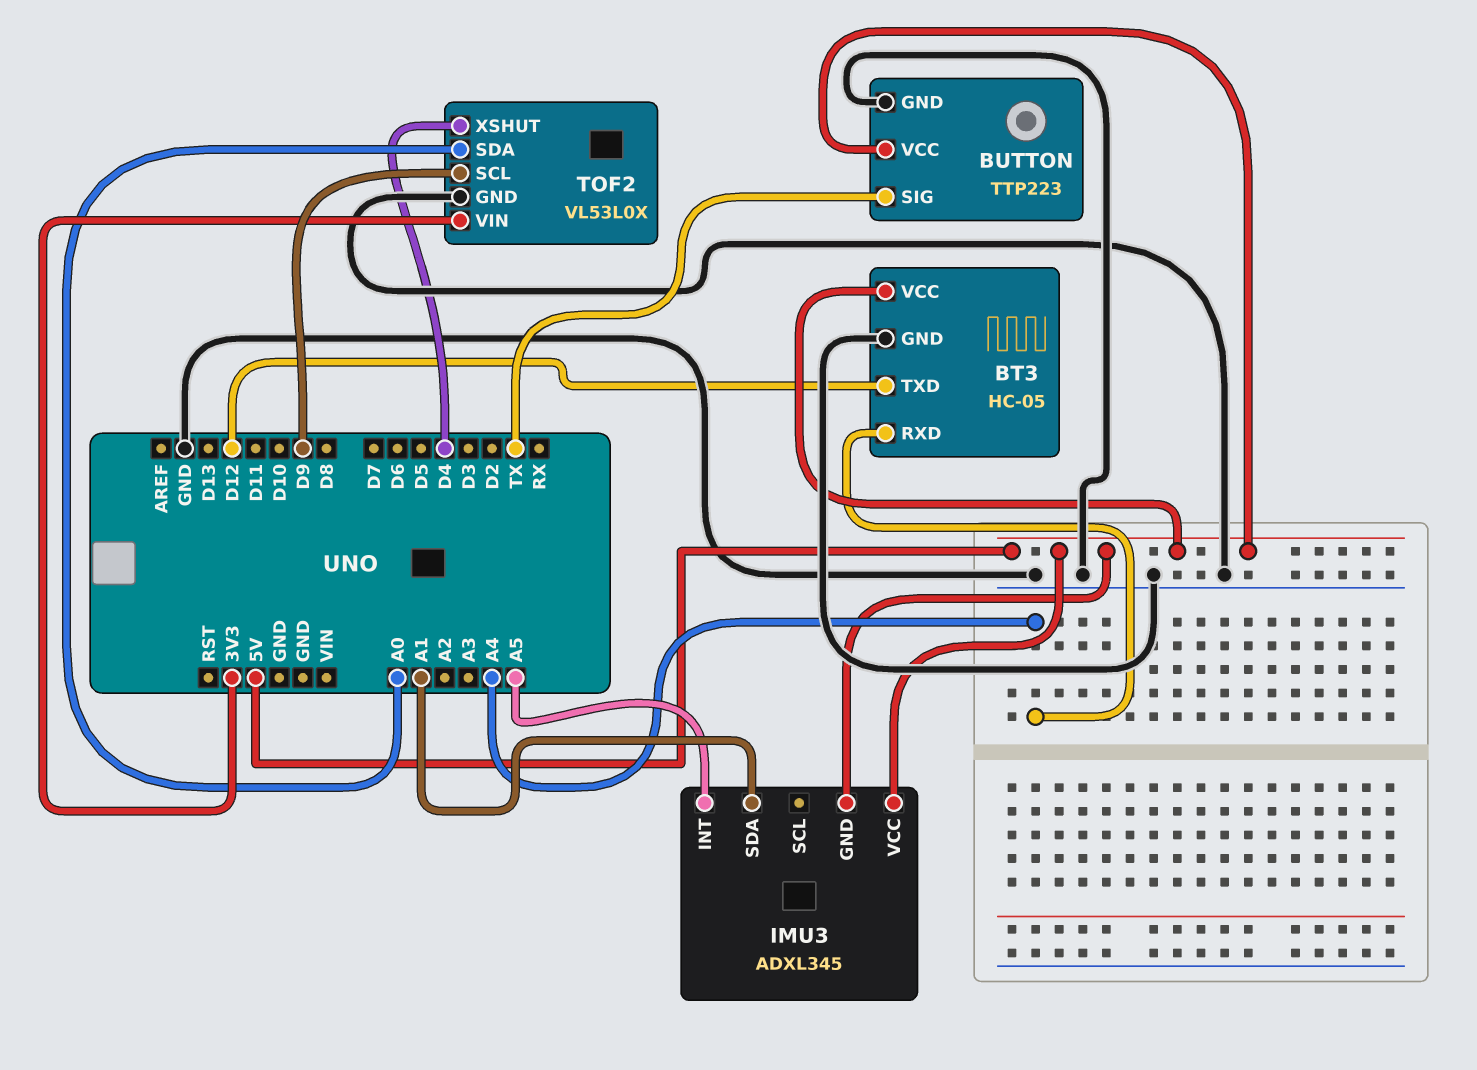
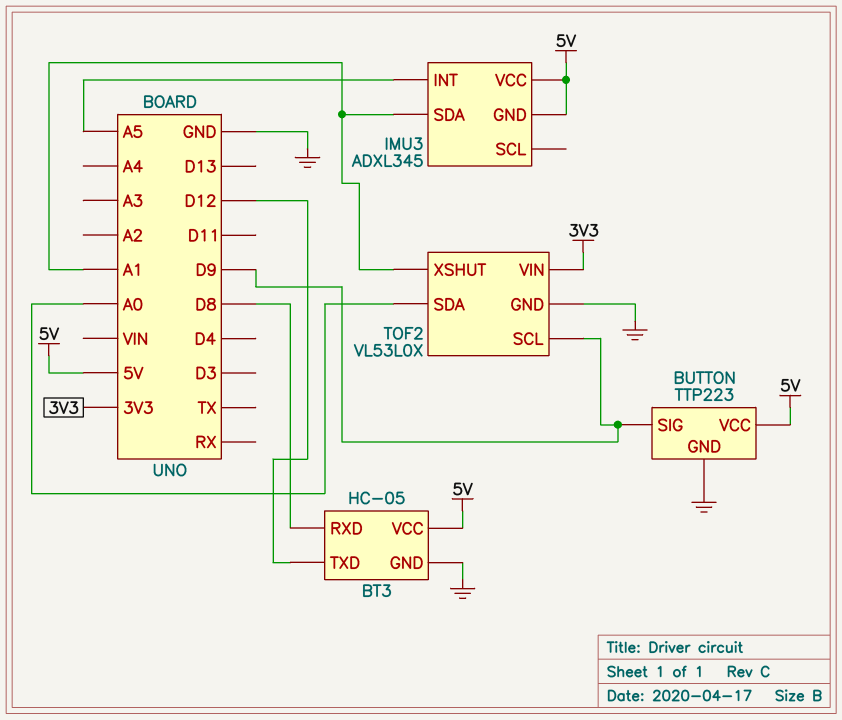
BT3 pin RXD: A4 -> D8
BUTTON pin SIG: TX -> D9
TOF2 pin XSHUT: D4 -> A1

